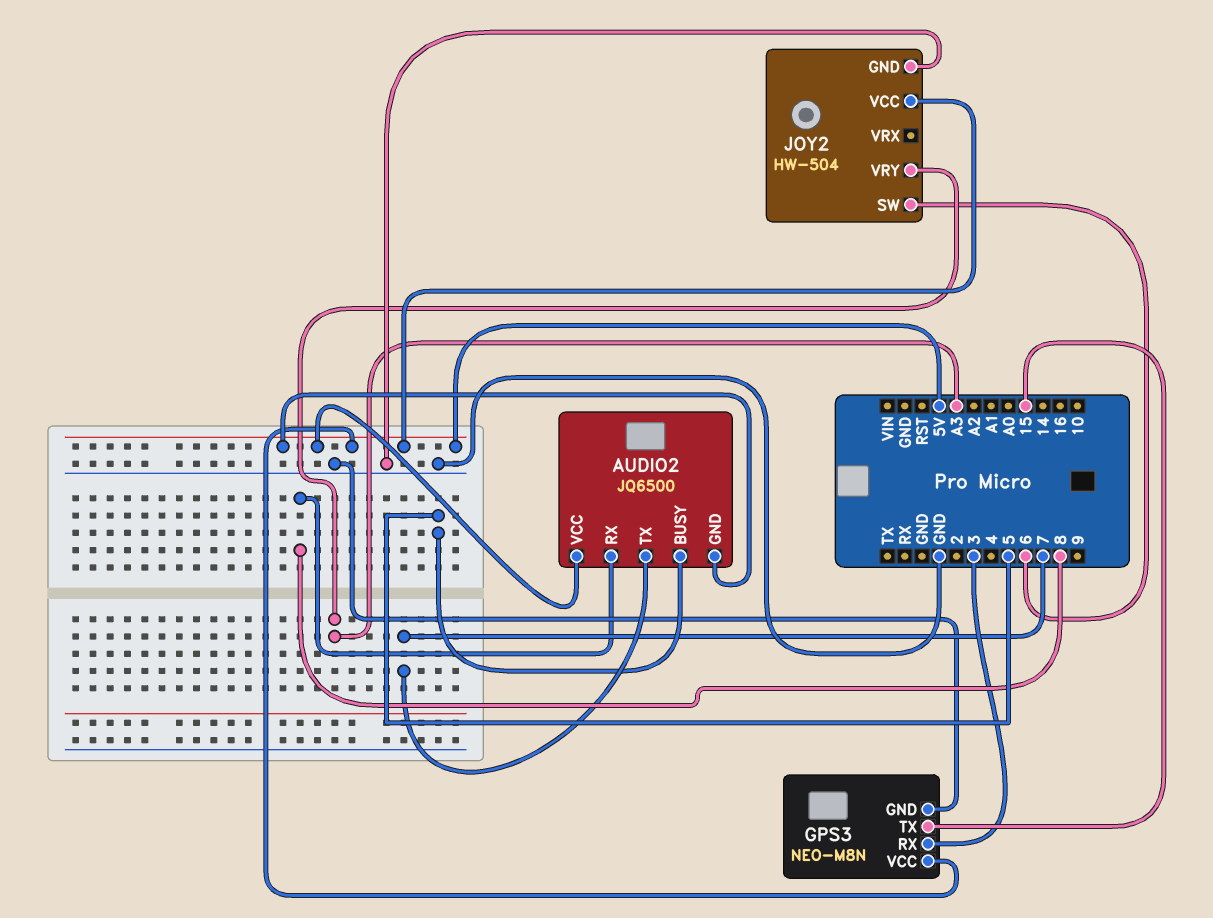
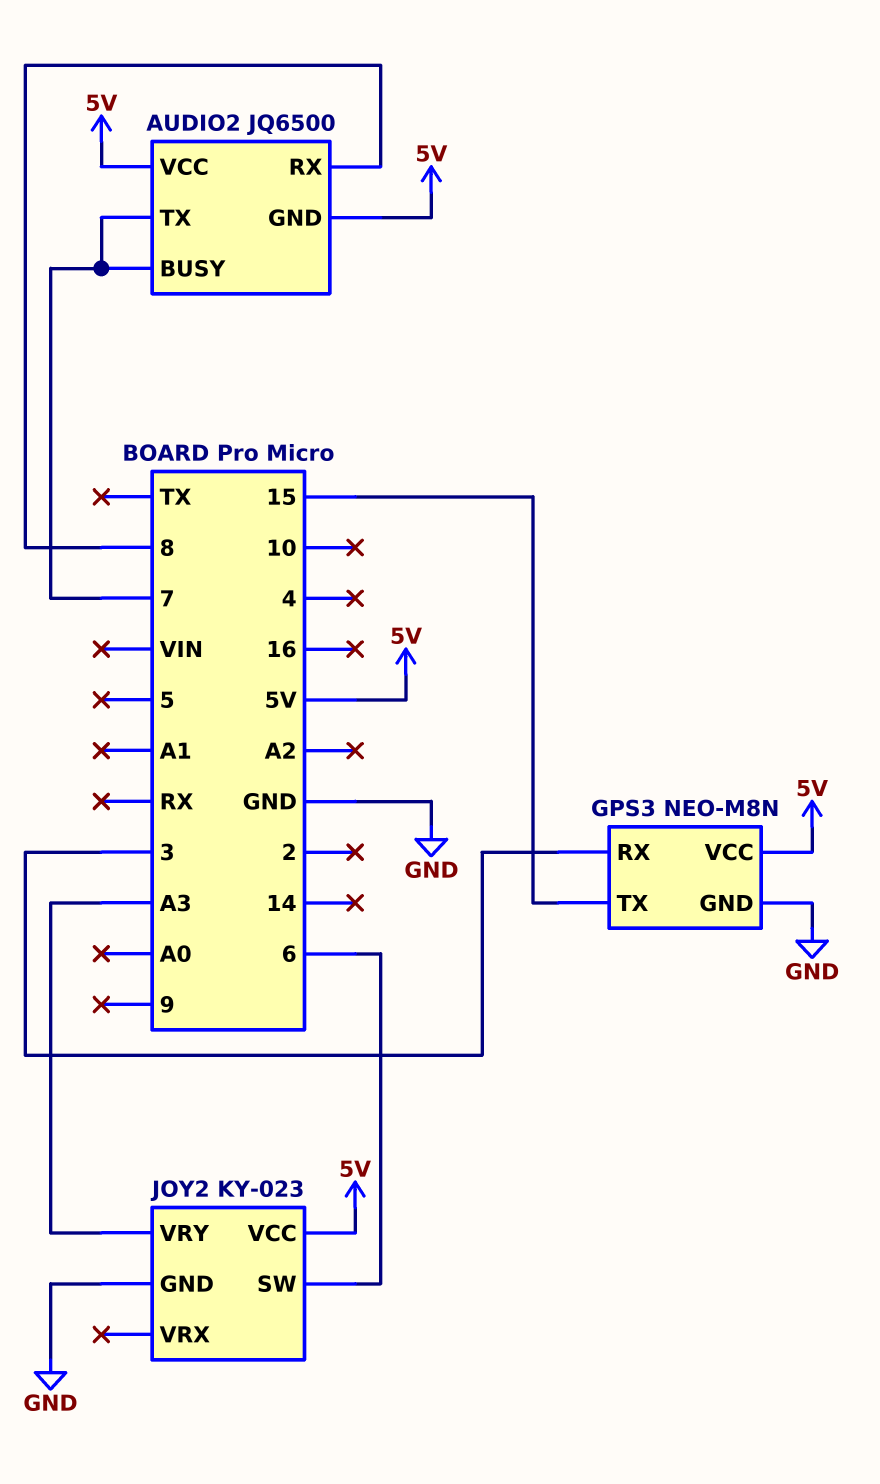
AUDIO2 pin BUSY: 5 -> 7
JOY2: HW-504 -> KY-023

